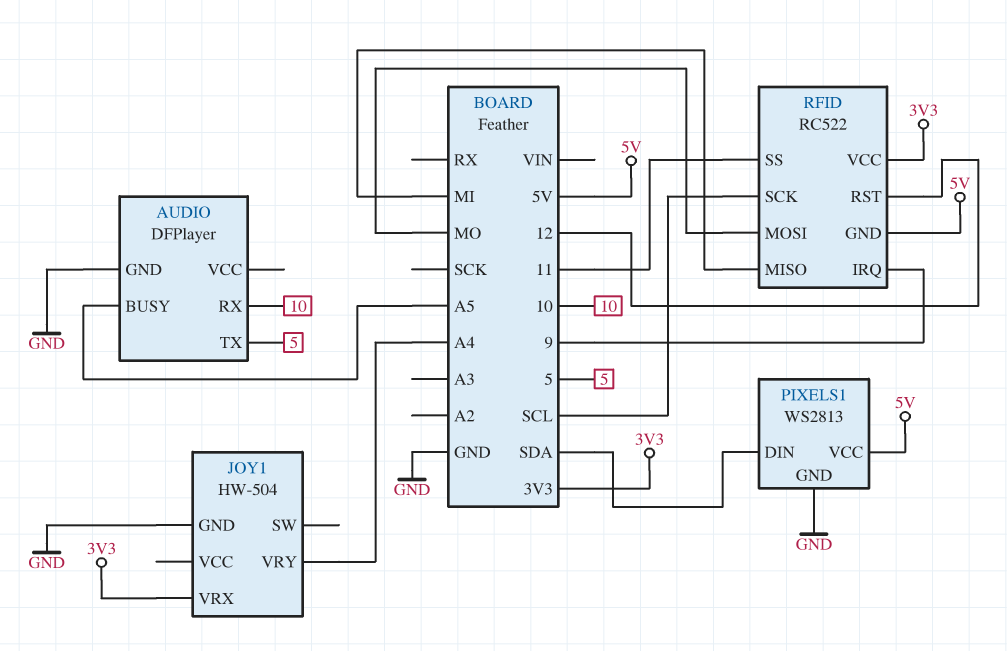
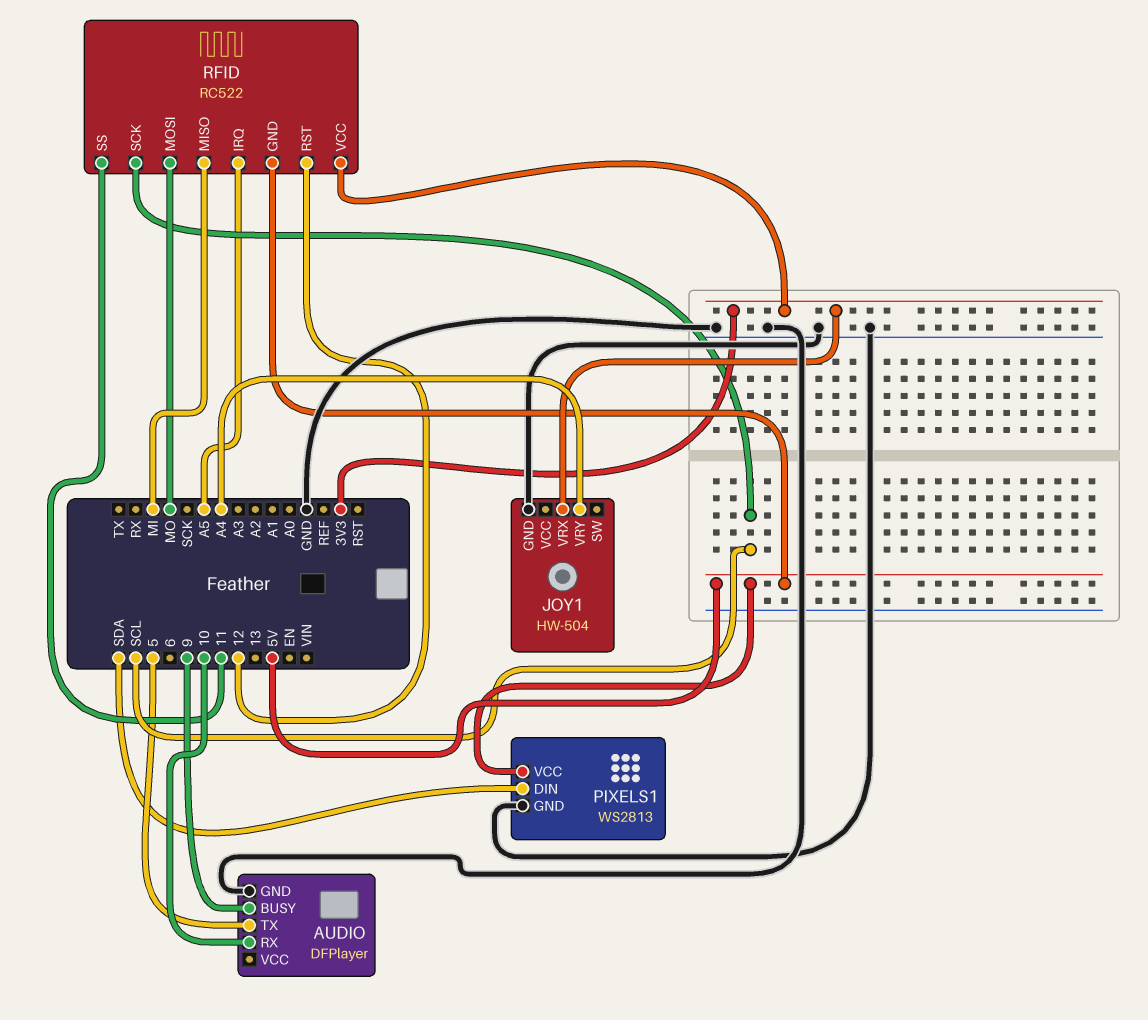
AUDIO pin BUSY: A5 -> 9
RFID pin IRQ: 9 -> A5

